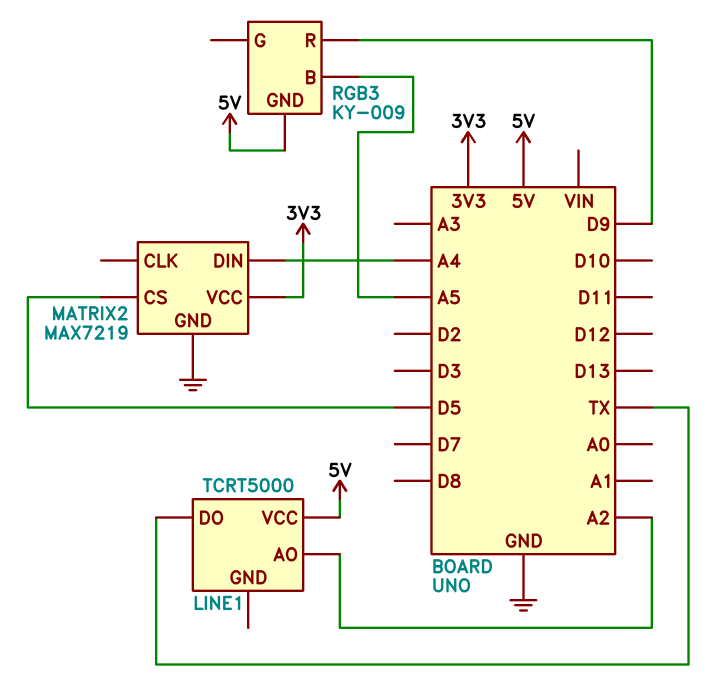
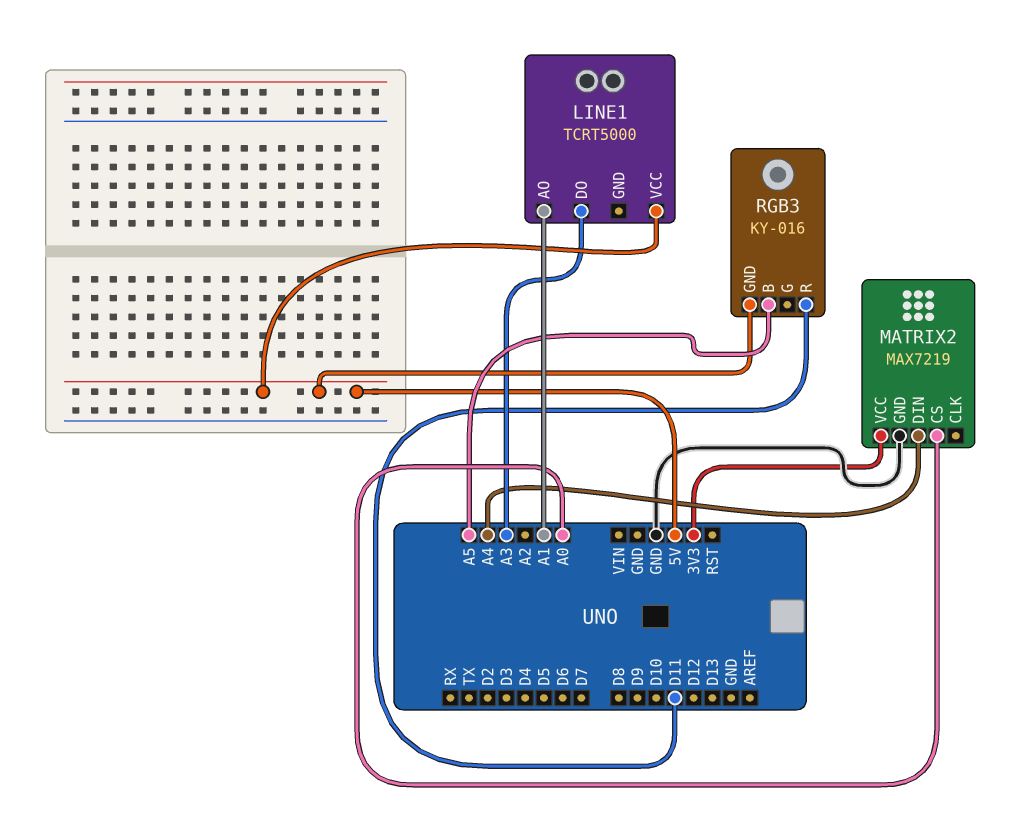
LINE1 pin AO: A2 -> A1
LINE1 pin DO: TX -> A3
MATRIX2 pin CS: D5 -> A0
RGB3: KY-009 -> KY-016
RGB3 pin R: D9 -> D11

